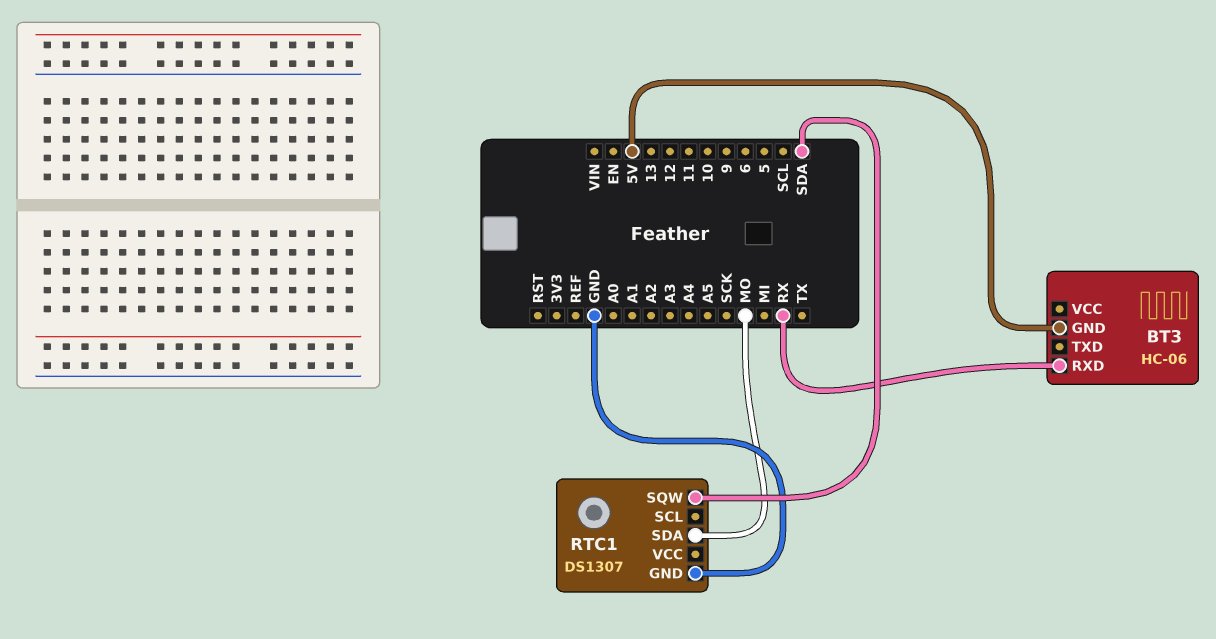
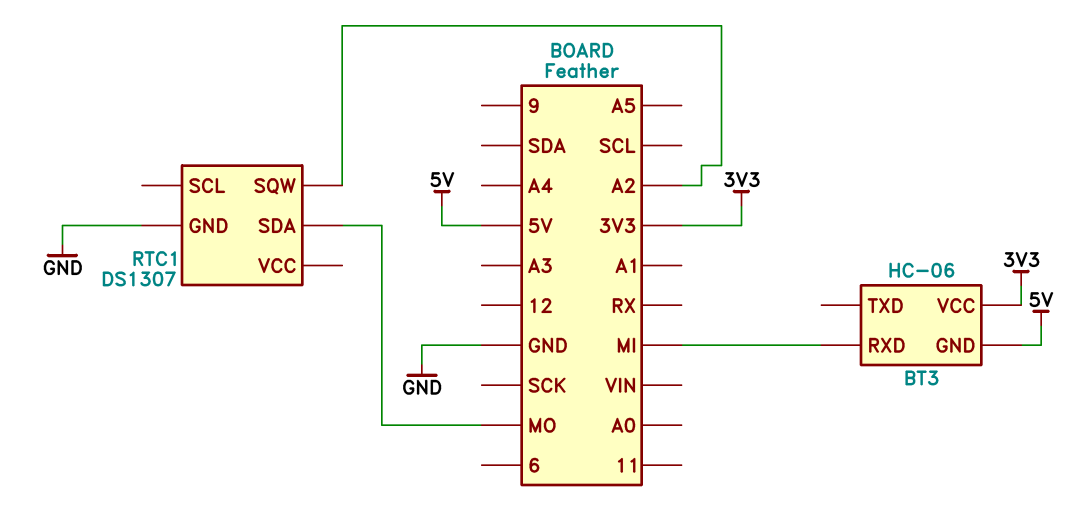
BT3 pin RXD: RX -> MI
BT3 pin VCC: none -> 3V3
RTC1 pin SQW: SDA -> A2

